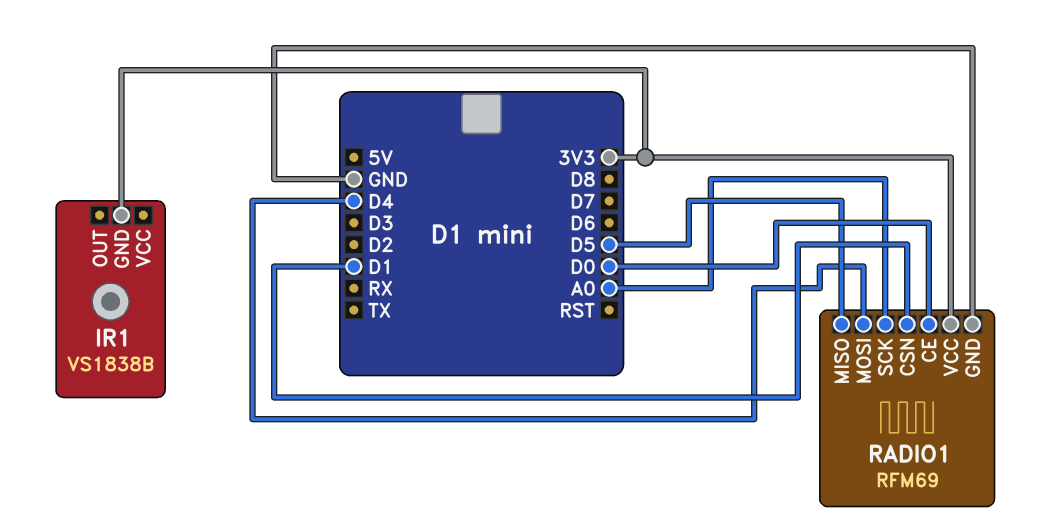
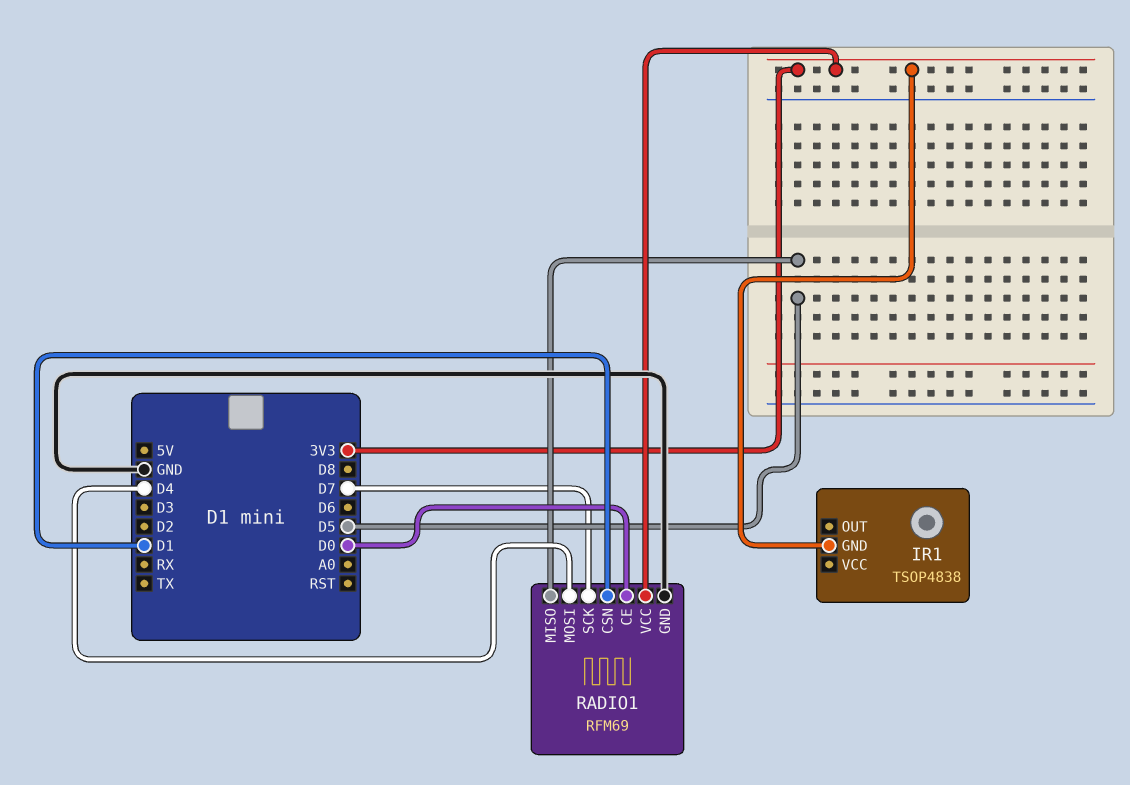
IR1: VS1838B -> TSOP4838
RADIO1 pin SCK: A0 -> D7

